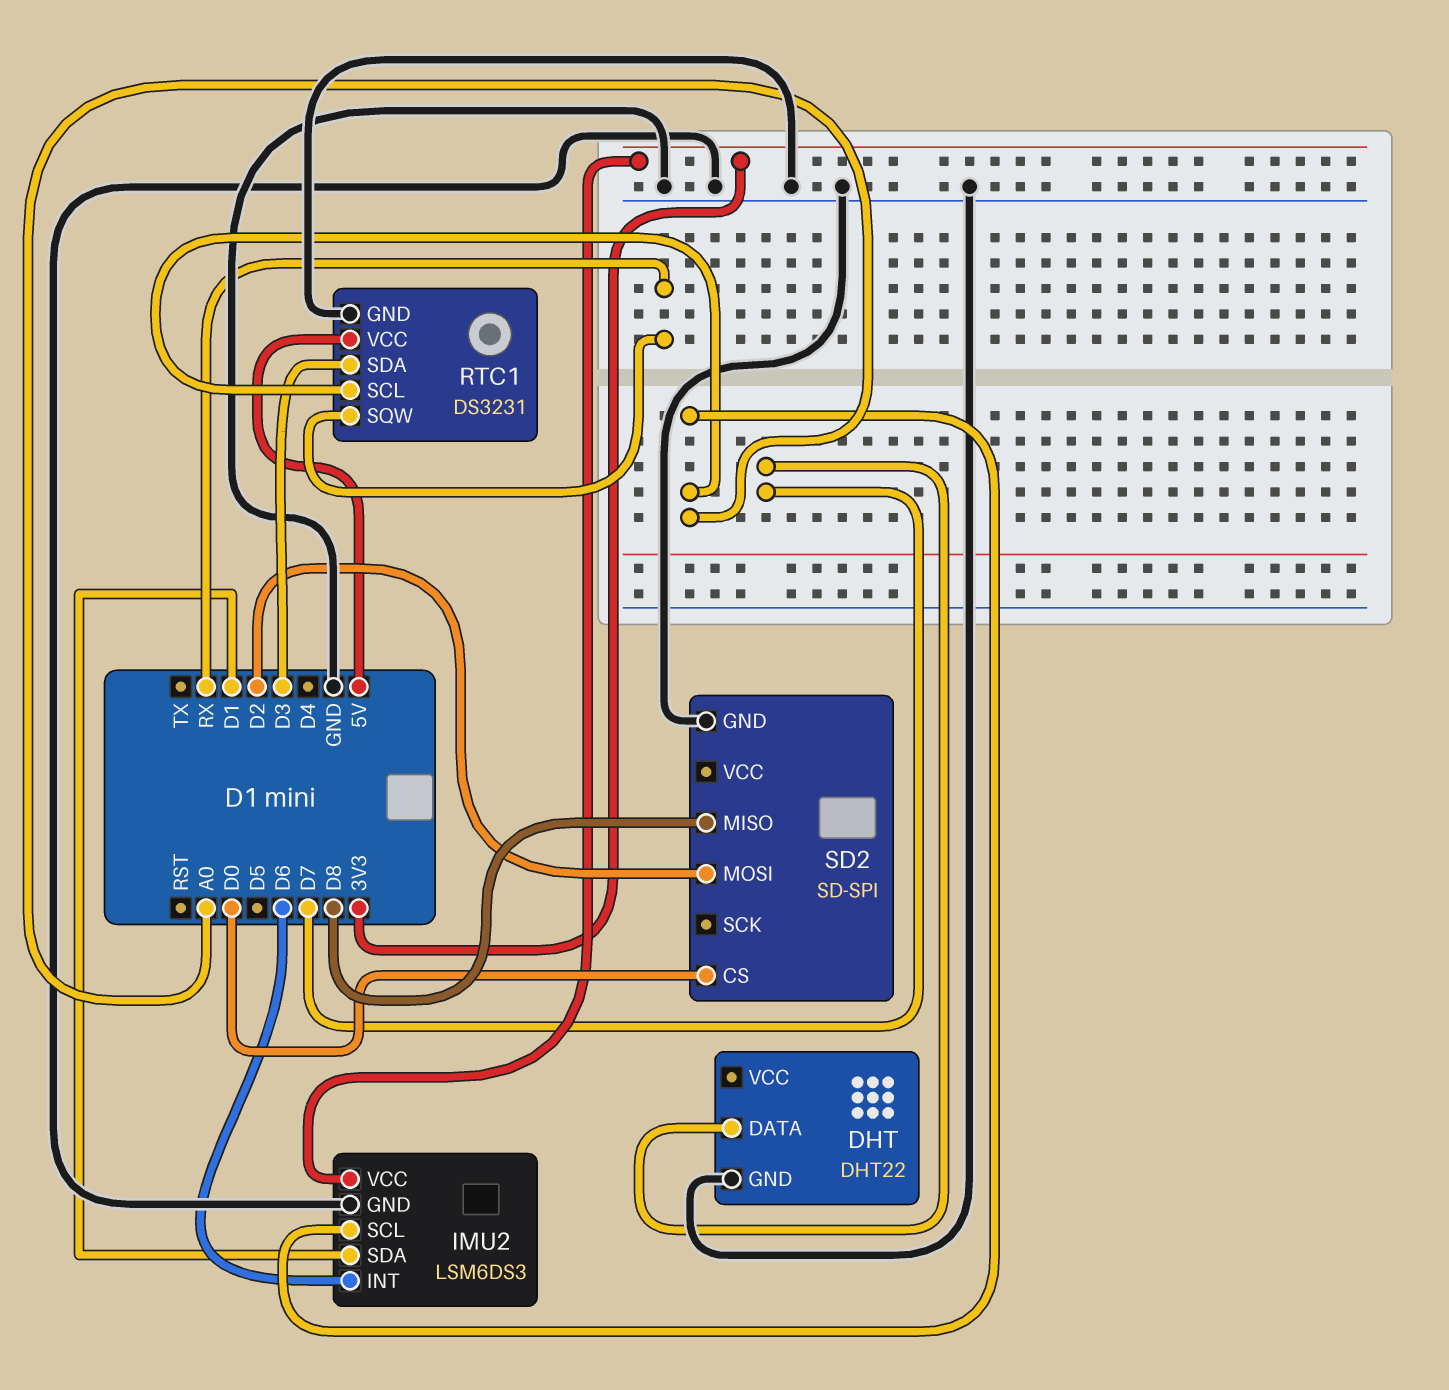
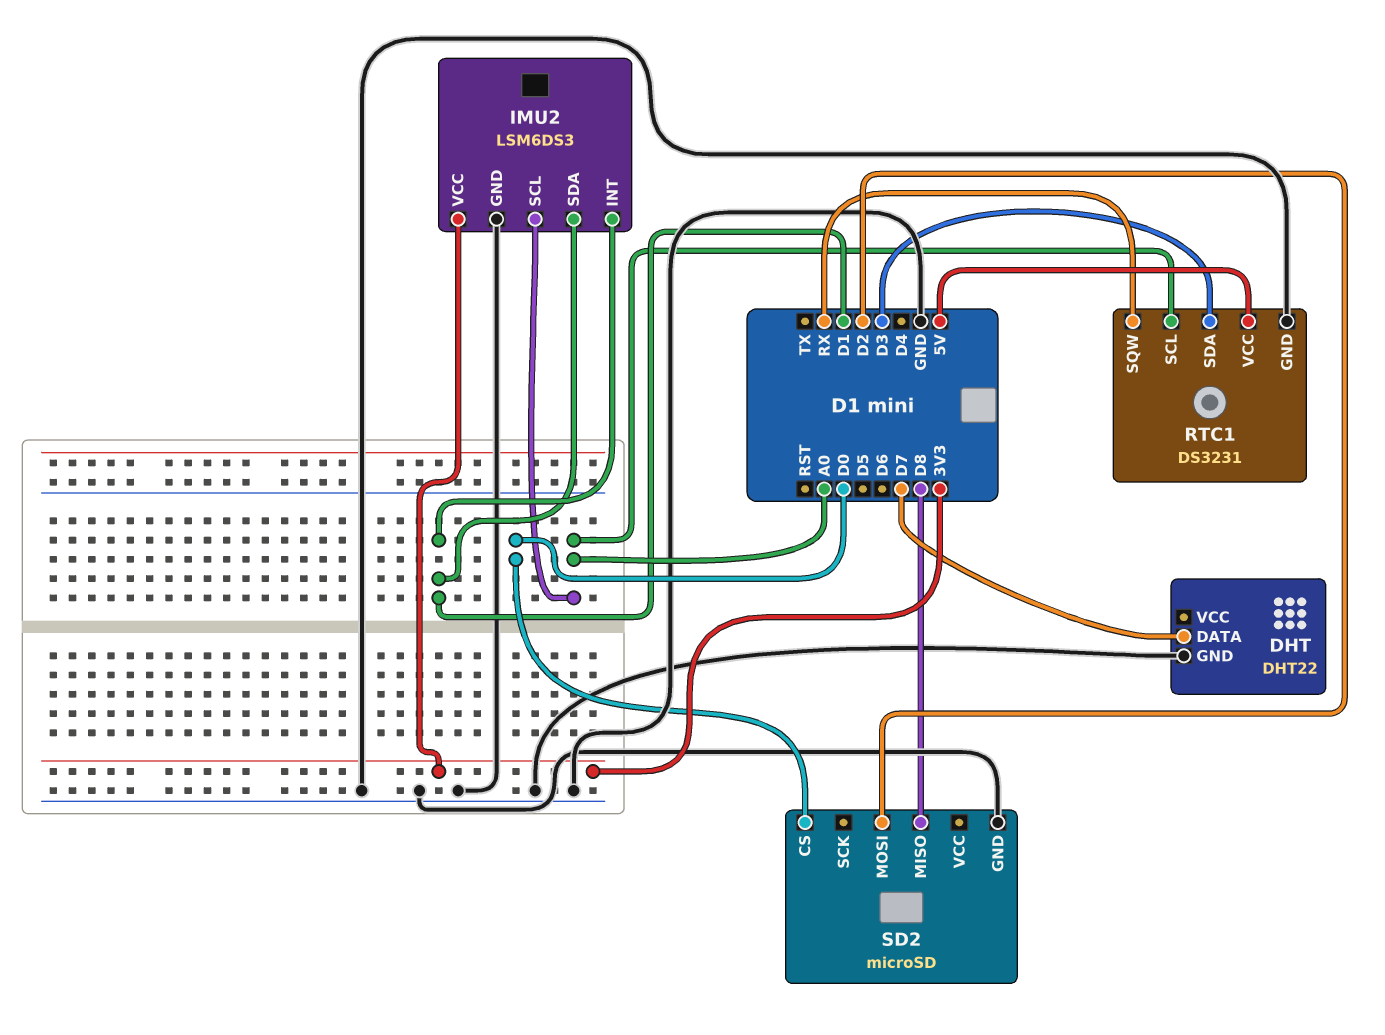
IMU2 pin INT: D6 -> D1
SD2: SD-SPI -> microSD

